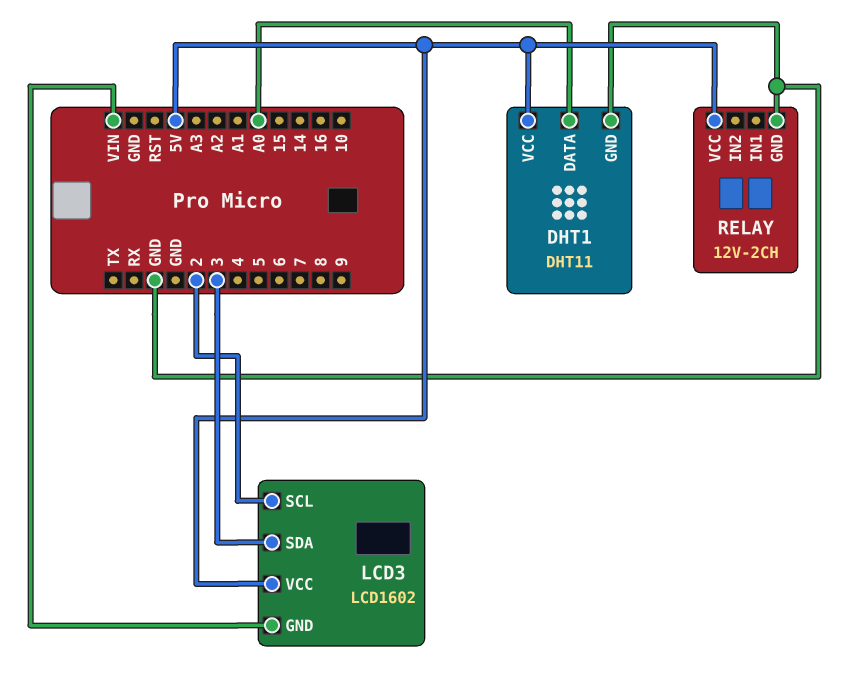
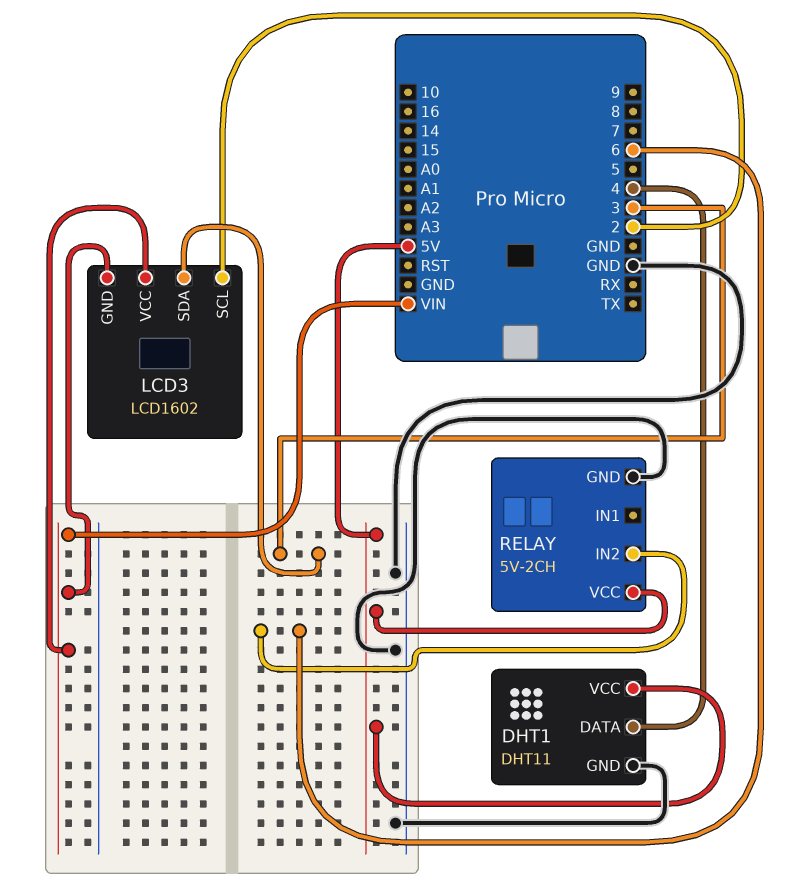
DHT1 pin DATA: A0 -> 4
LCD3 pin VCC: 5V -> VIN
RELAY: 12V-2CH -> 5V-2CH
RELAY pin IN2: none -> 6

